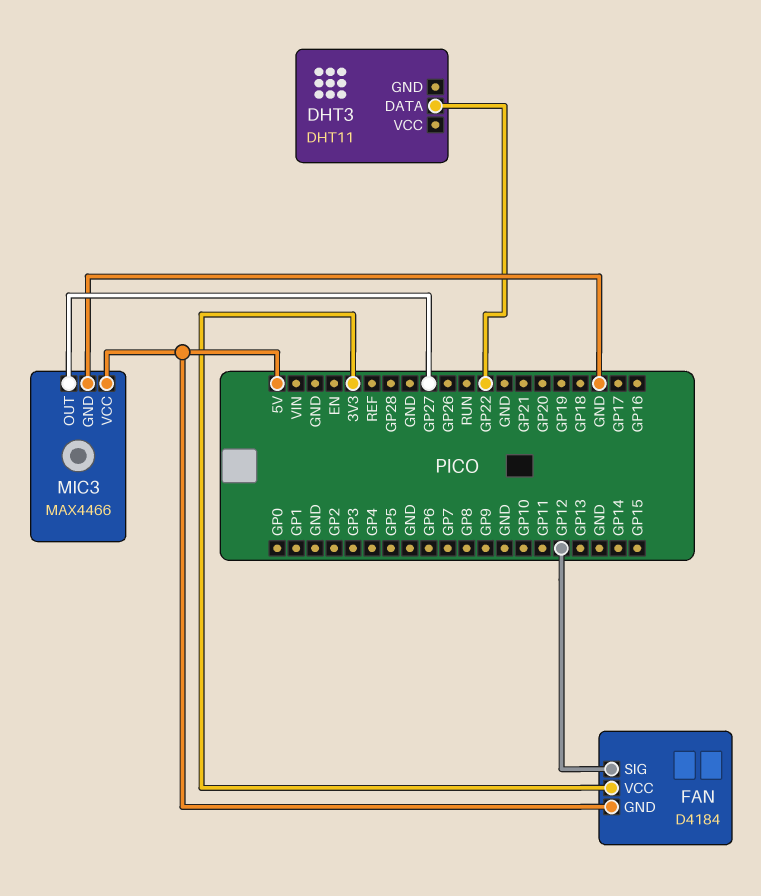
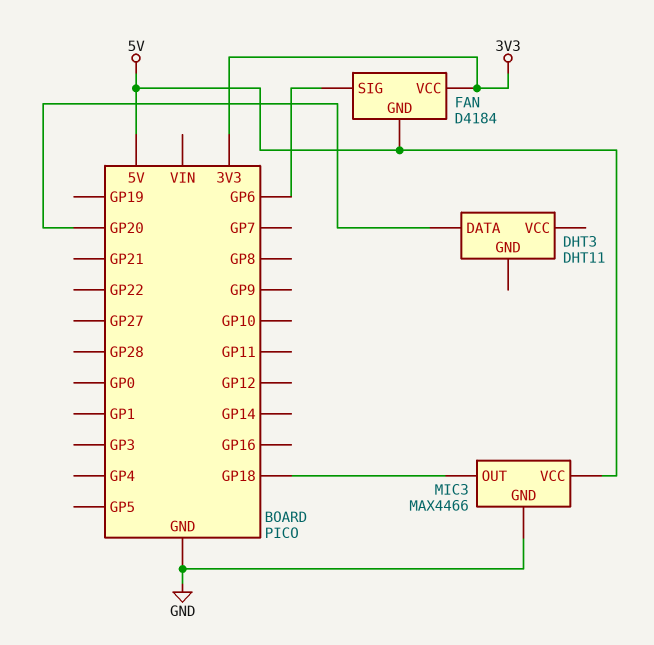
DHT3 pin DATA: GP22 -> GP20
FAN pin SIG: GP12 -> GP6
MIC3 pin OUT: GP27 -> GP18

